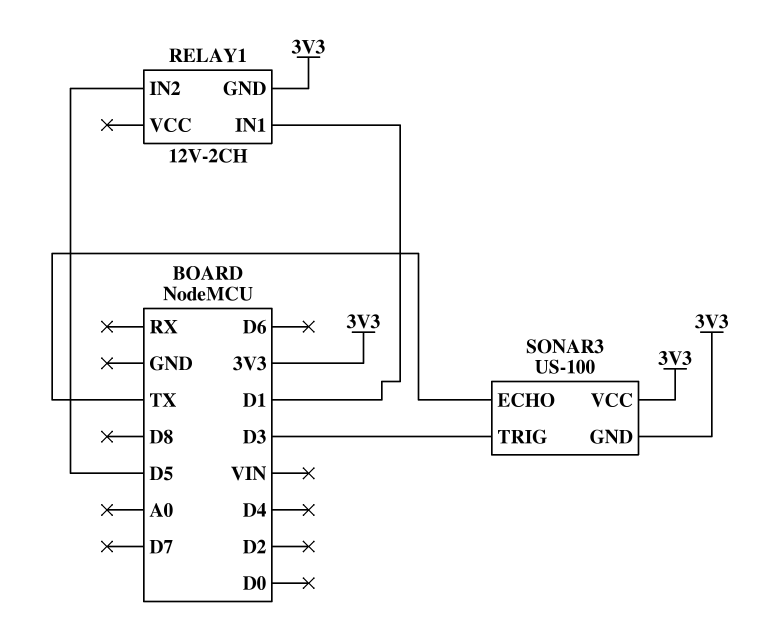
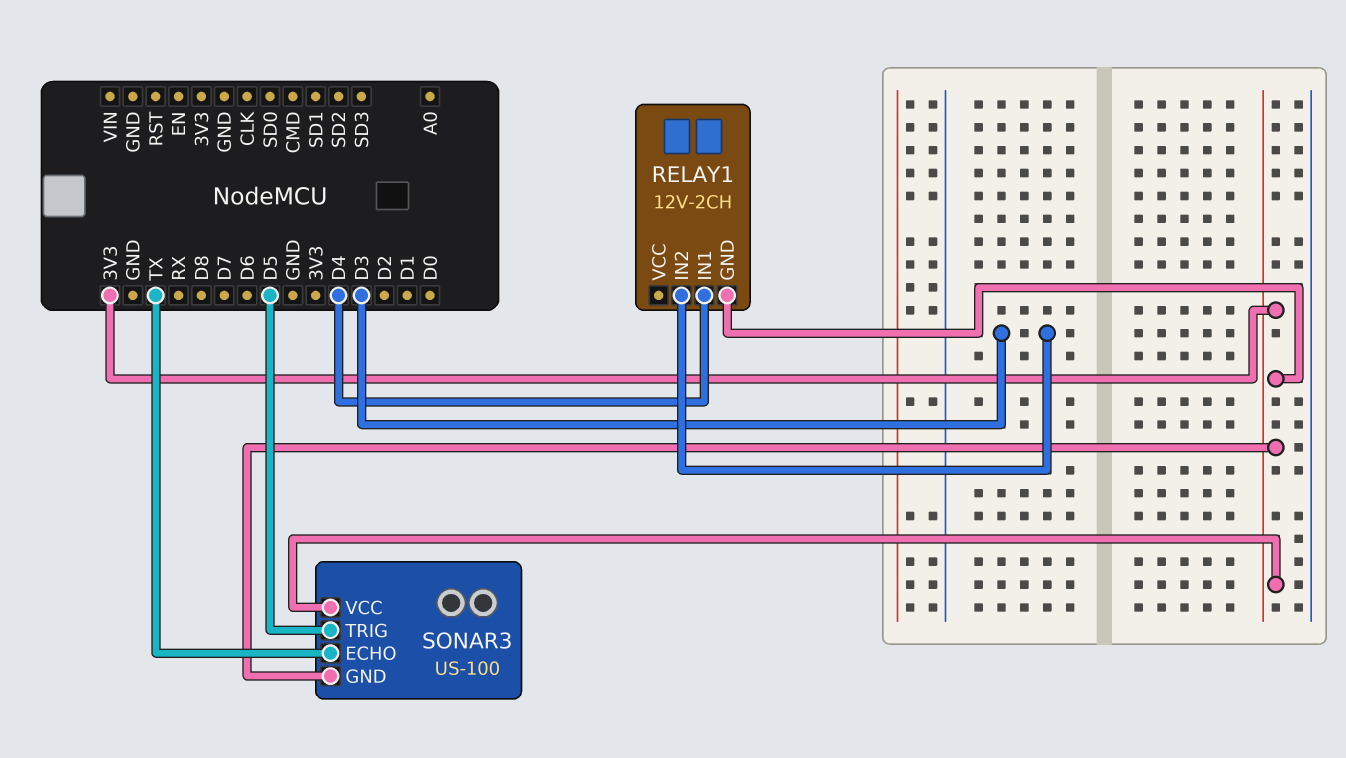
RELAY1 pin IN1: D1 -> D4
RELAY1 pin IN2: D5 -> D3
SONAR3 pin TRIG: D3 -> D5

